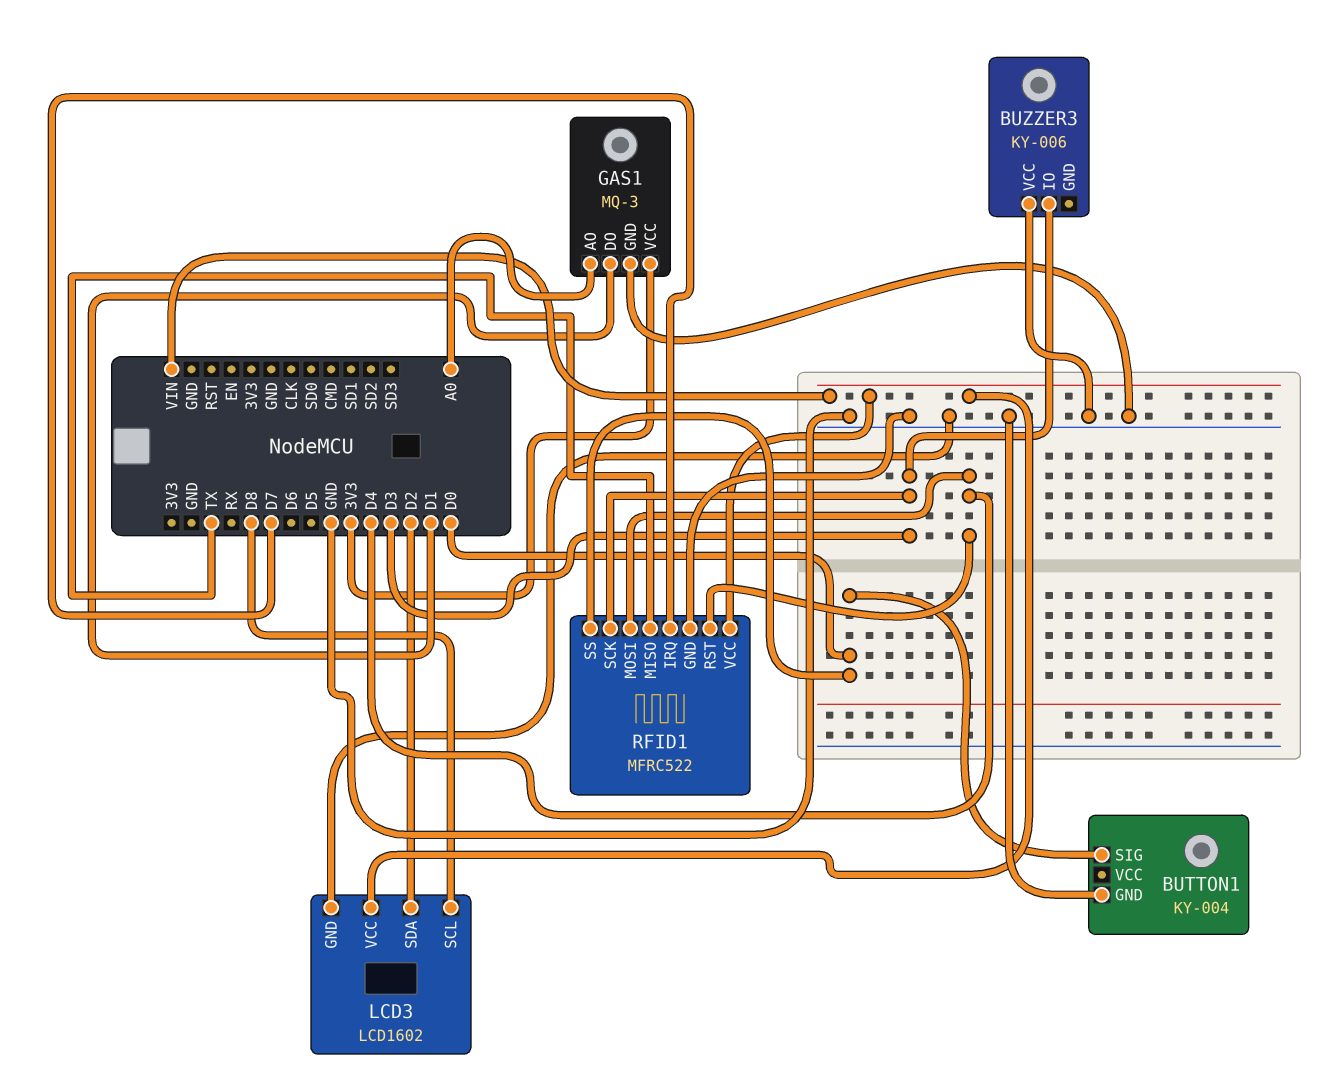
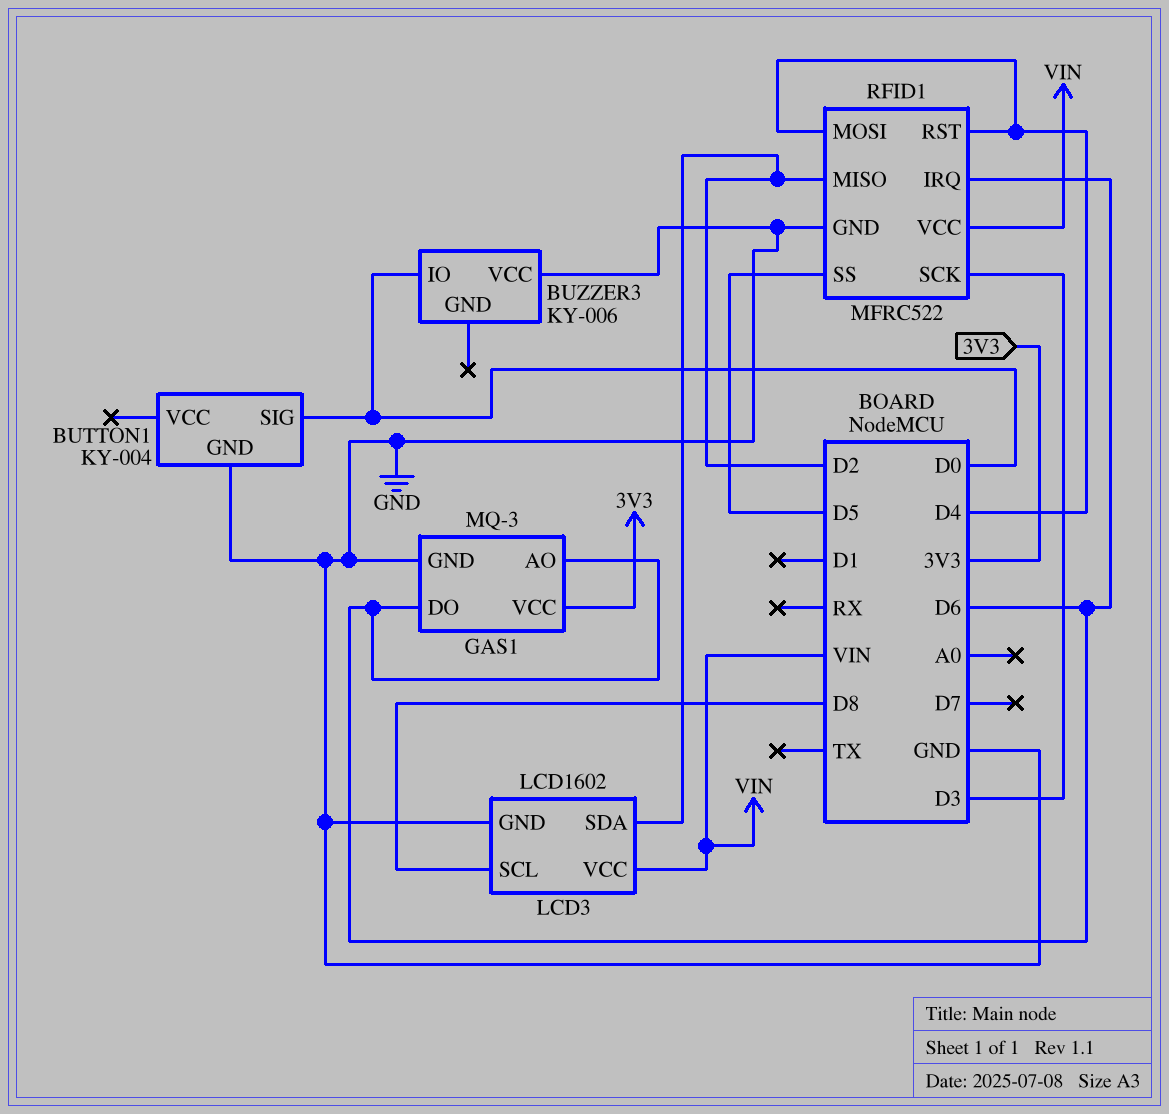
BUZZER3 pin IO: D3 -> D0
GAS1 pin AO: A0 -> D6
GAS1 pin DO: D1 -> D6
RFID1 pin IRQ: D7 -> D6
RFID1 pin MISO: TX -> D2
RFID1 pin SS: D0 -> D5

